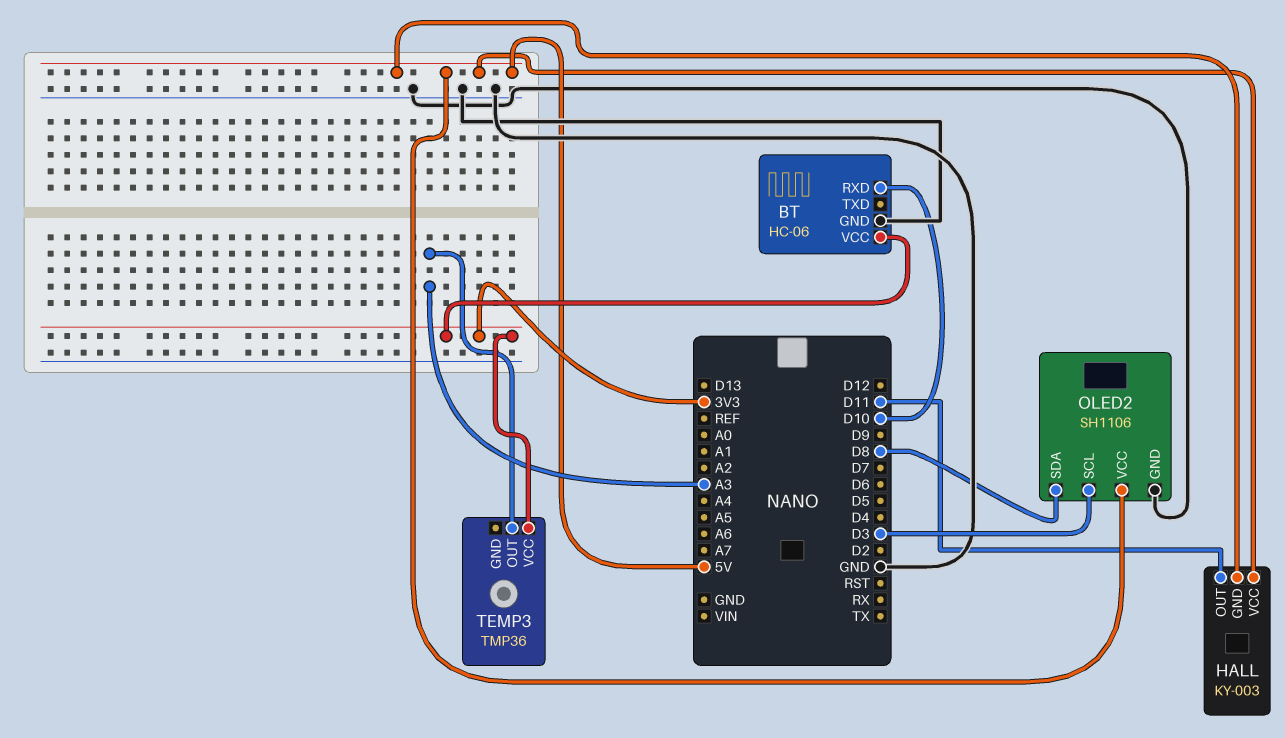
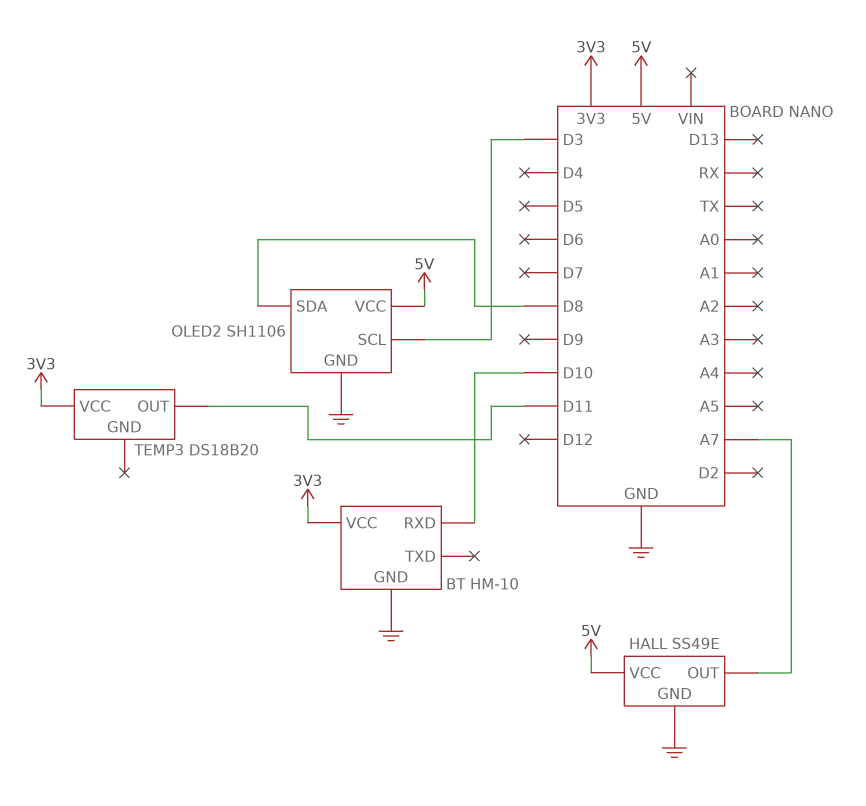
BT: HC-06 -> HM-10
HALL: KY-003 -> SS49E
HALL pin GND: 5V -> GND
HALL pin OUT: D11 -> A7
TEMP3: TMP36 -> DS18B20
TEMP3 pin OUT: A3 -> D11

